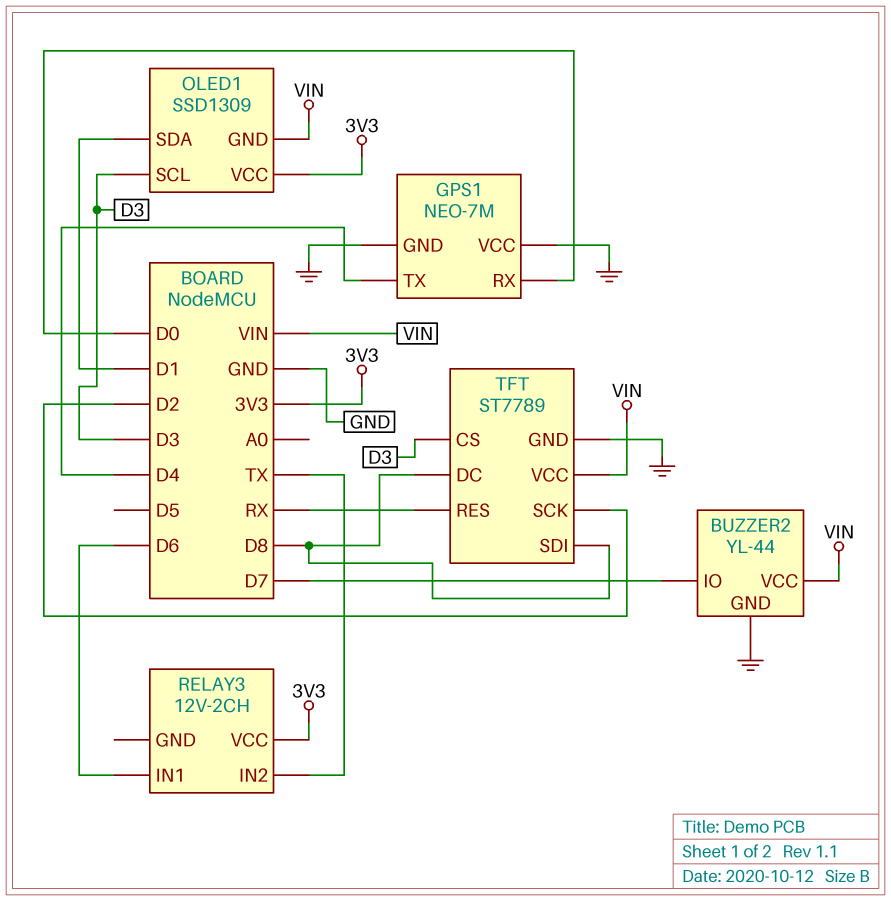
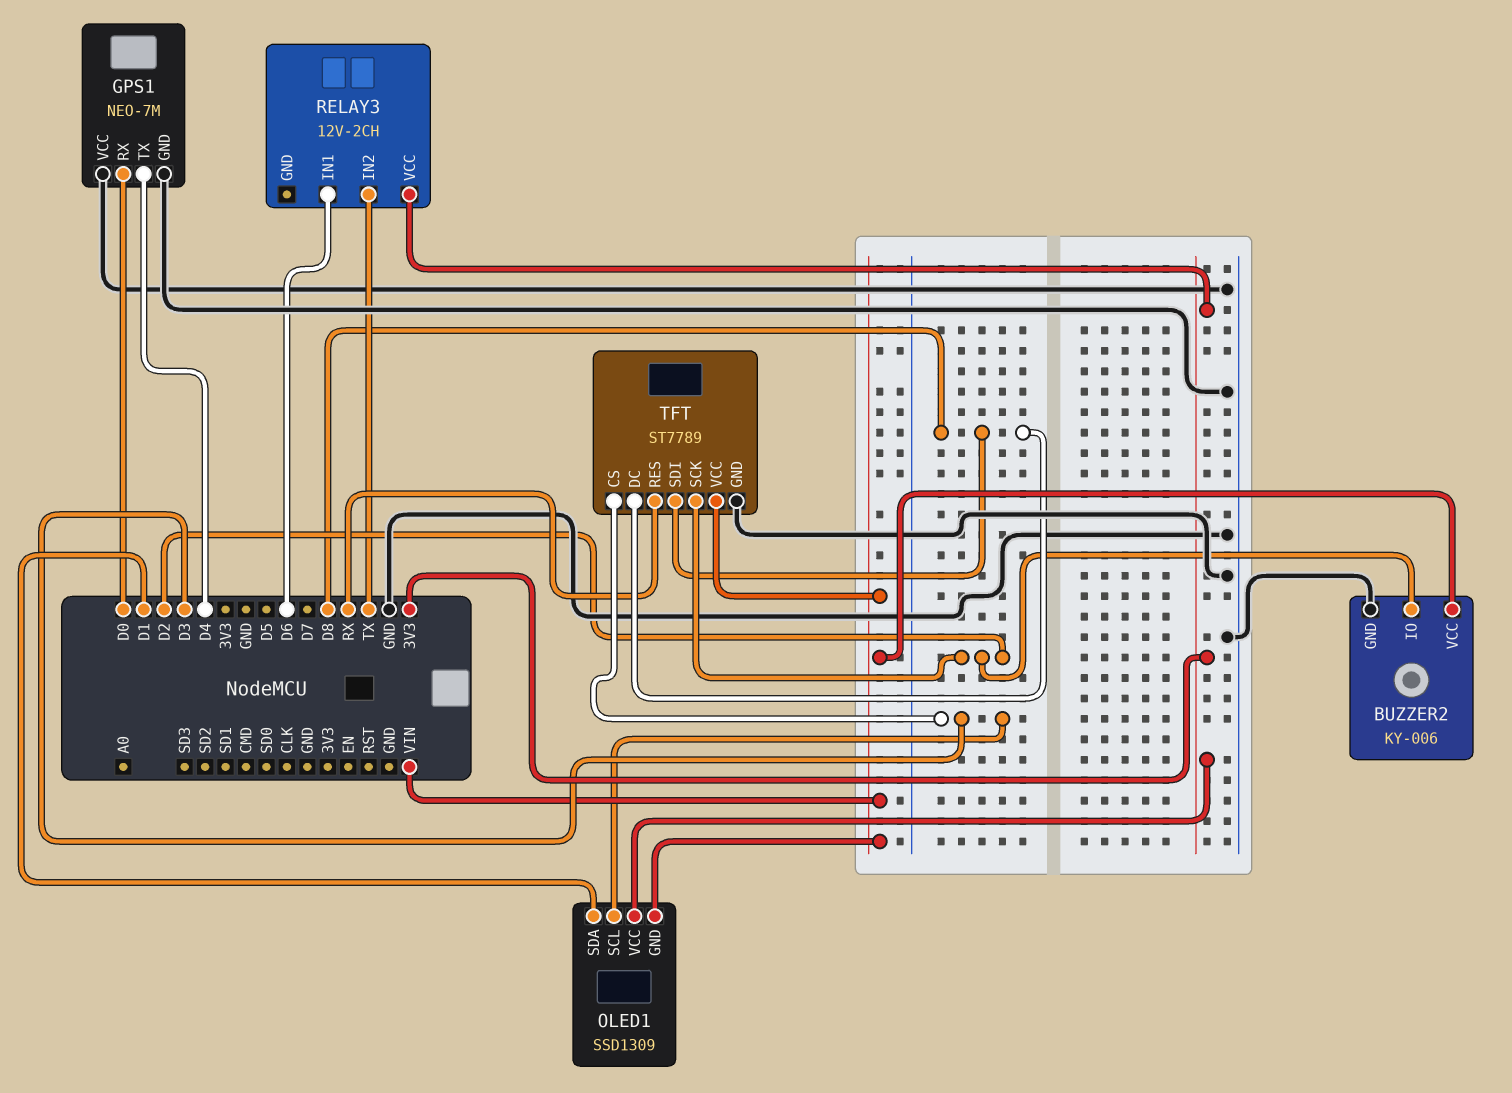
BUZZER2: YL-44 -> KY-006
BUZZER2 pin IO: D7 -> D2

